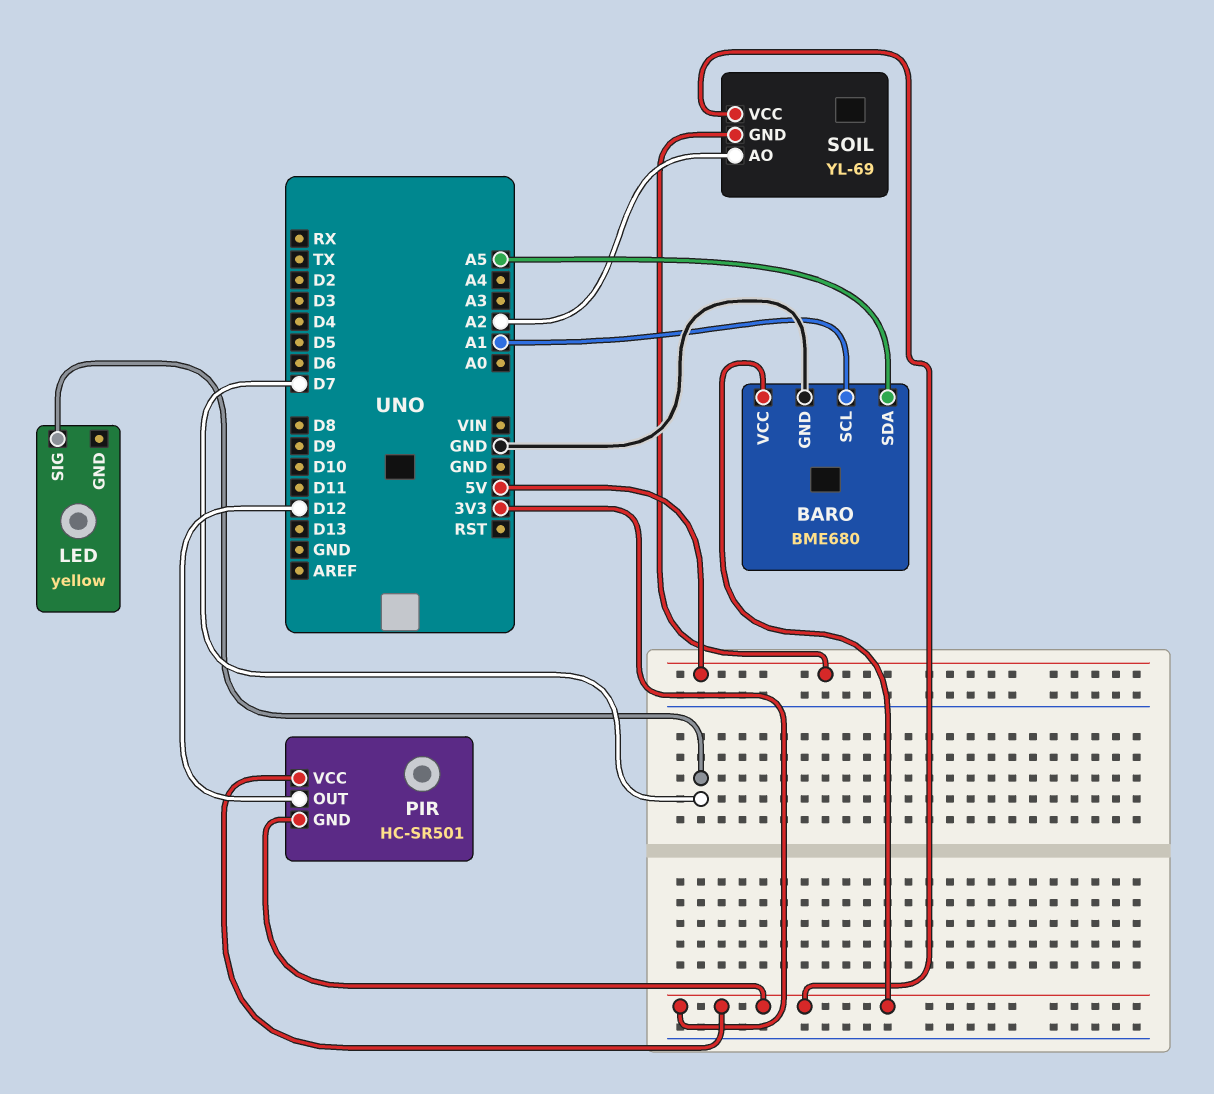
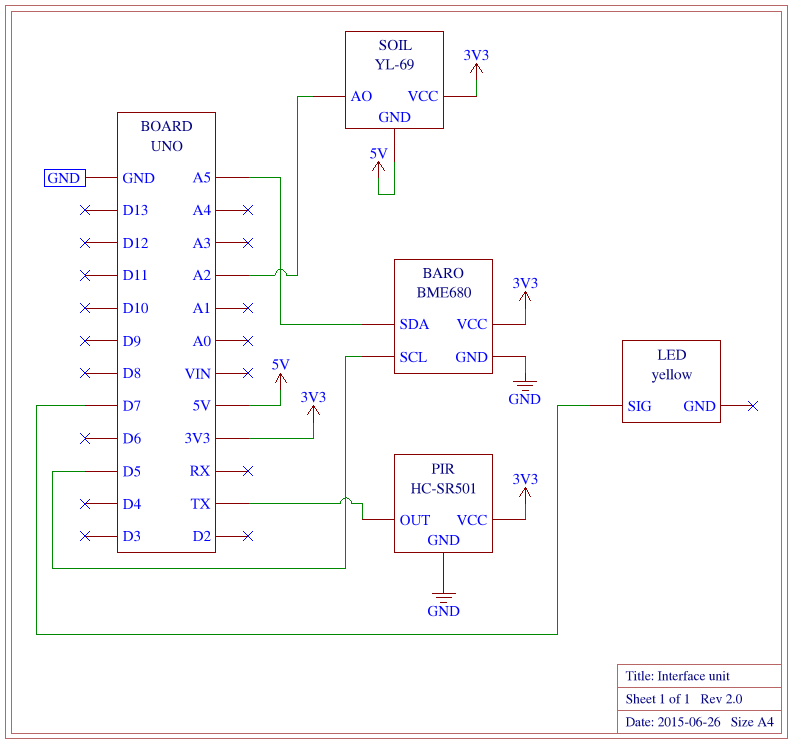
BARO pin SCL: A1 -> D5
PIR pin GND: 3V3 -> GND
PIR pin OUT: D12 -> TX

